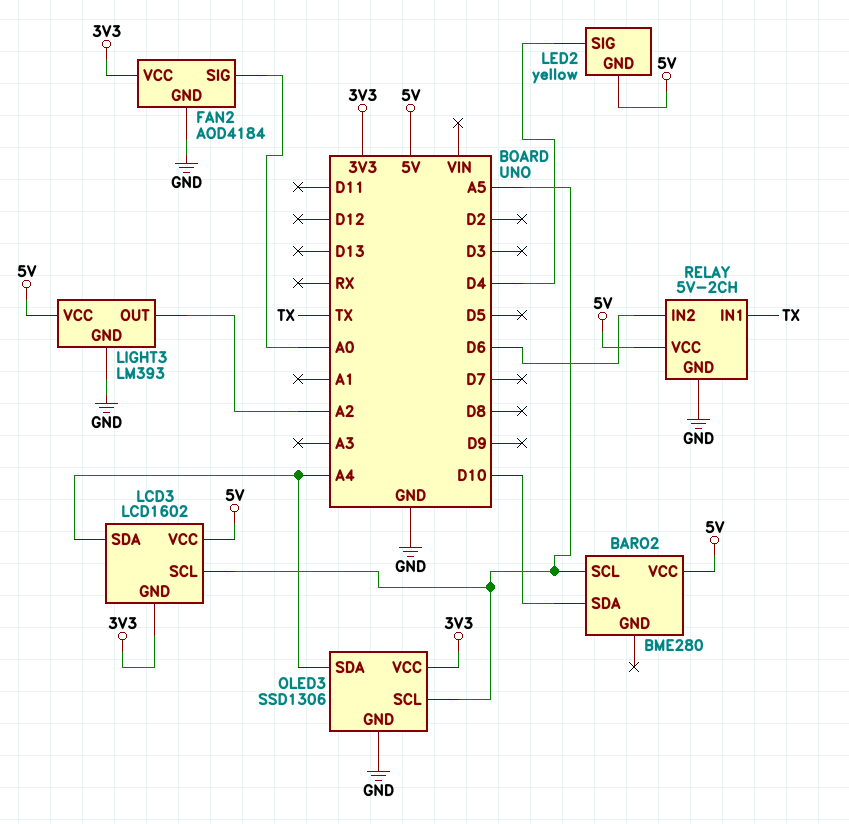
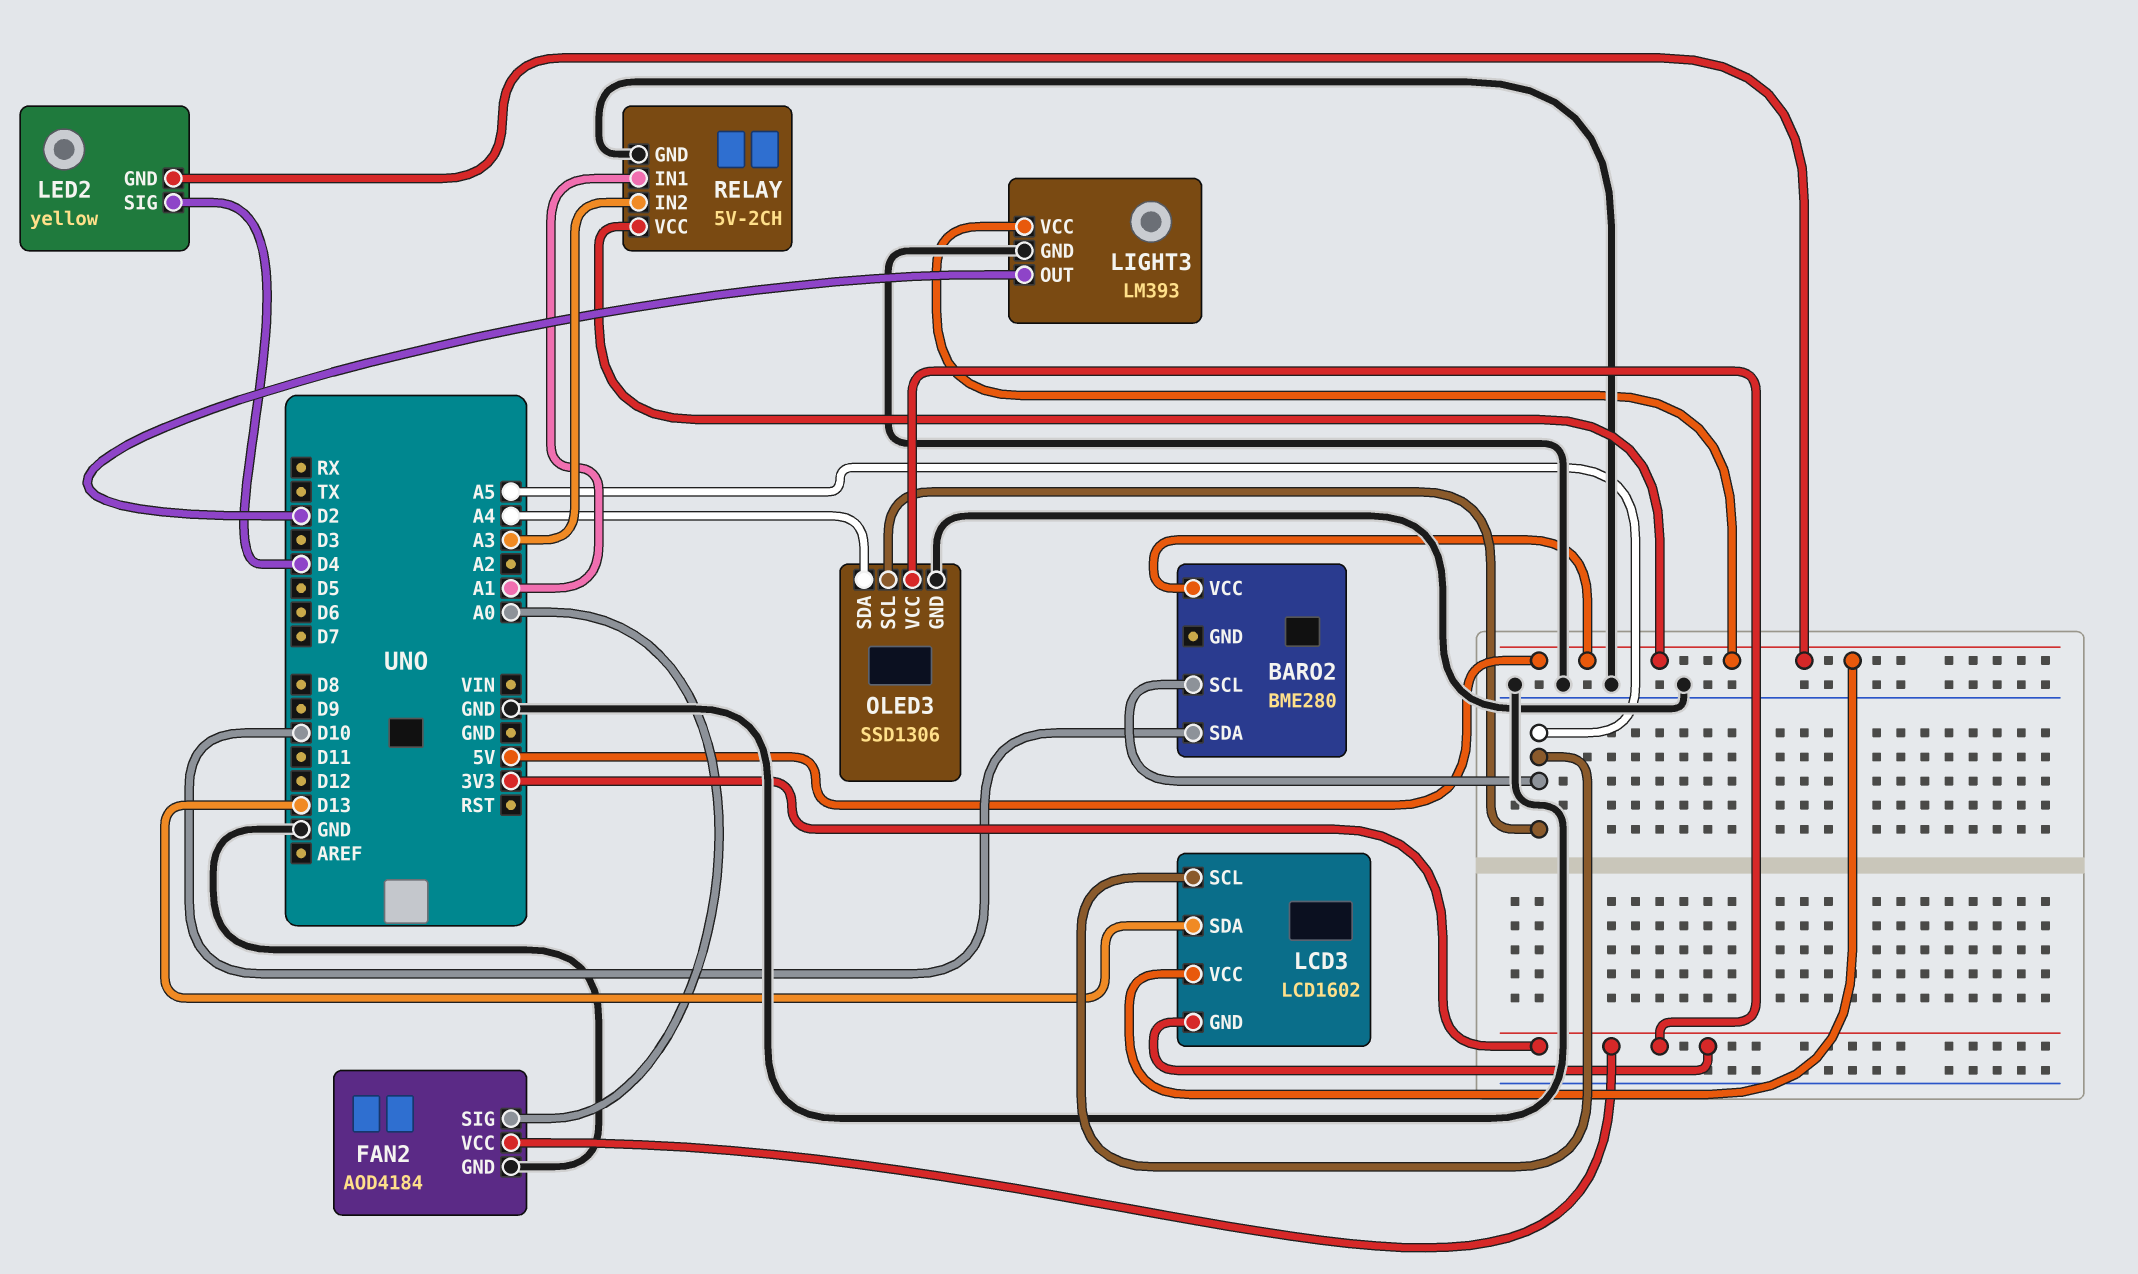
LCD3 pin SDA: A4 -> D13
LIGHT3 pin OUT: A2 -> D2
RELAY pin IN1: TX -> A1
RELAY pin IN2: D6 -> A3

